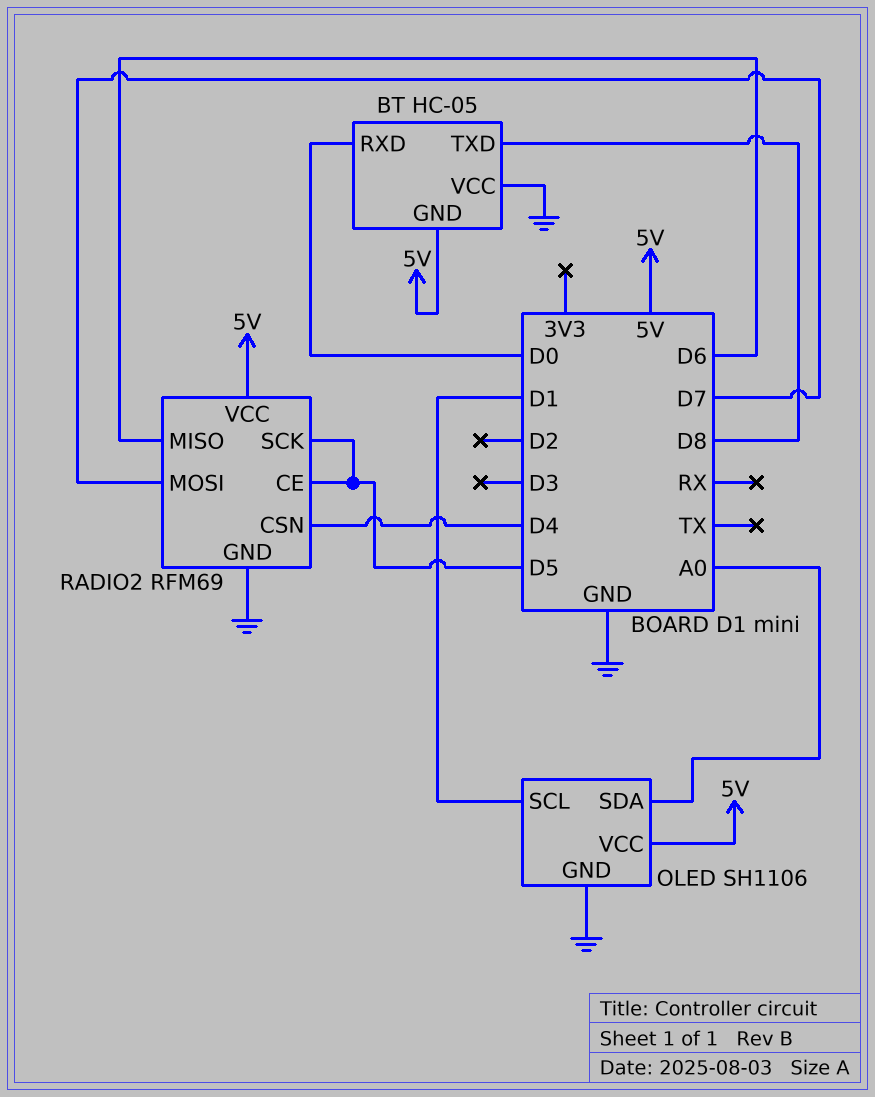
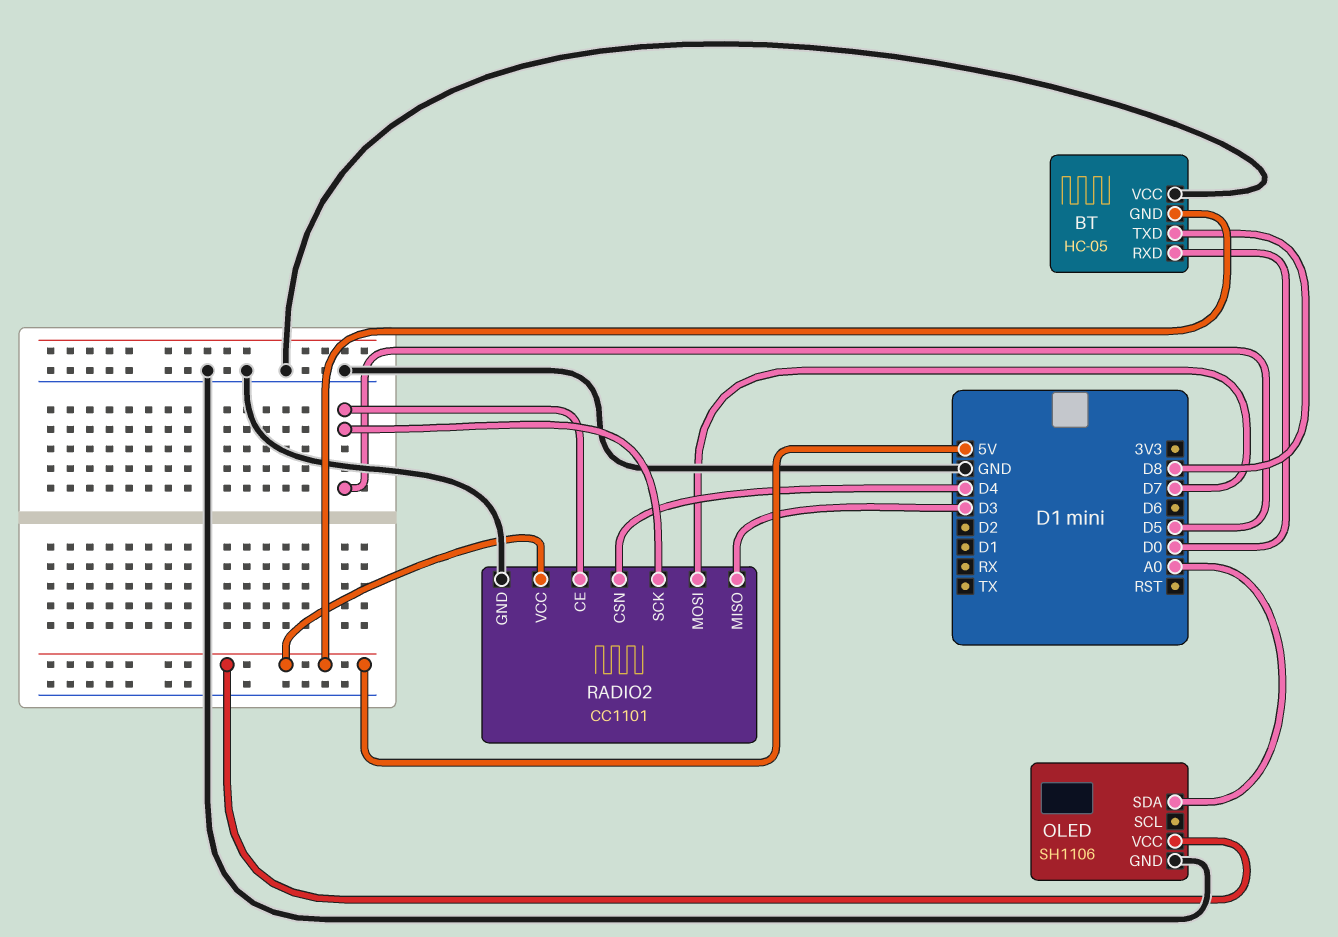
OLED pin SCL: D1 -> none
RADIO2: RFM69 -> CC1101
RADIO2 pin MISO: D6 -> D3

